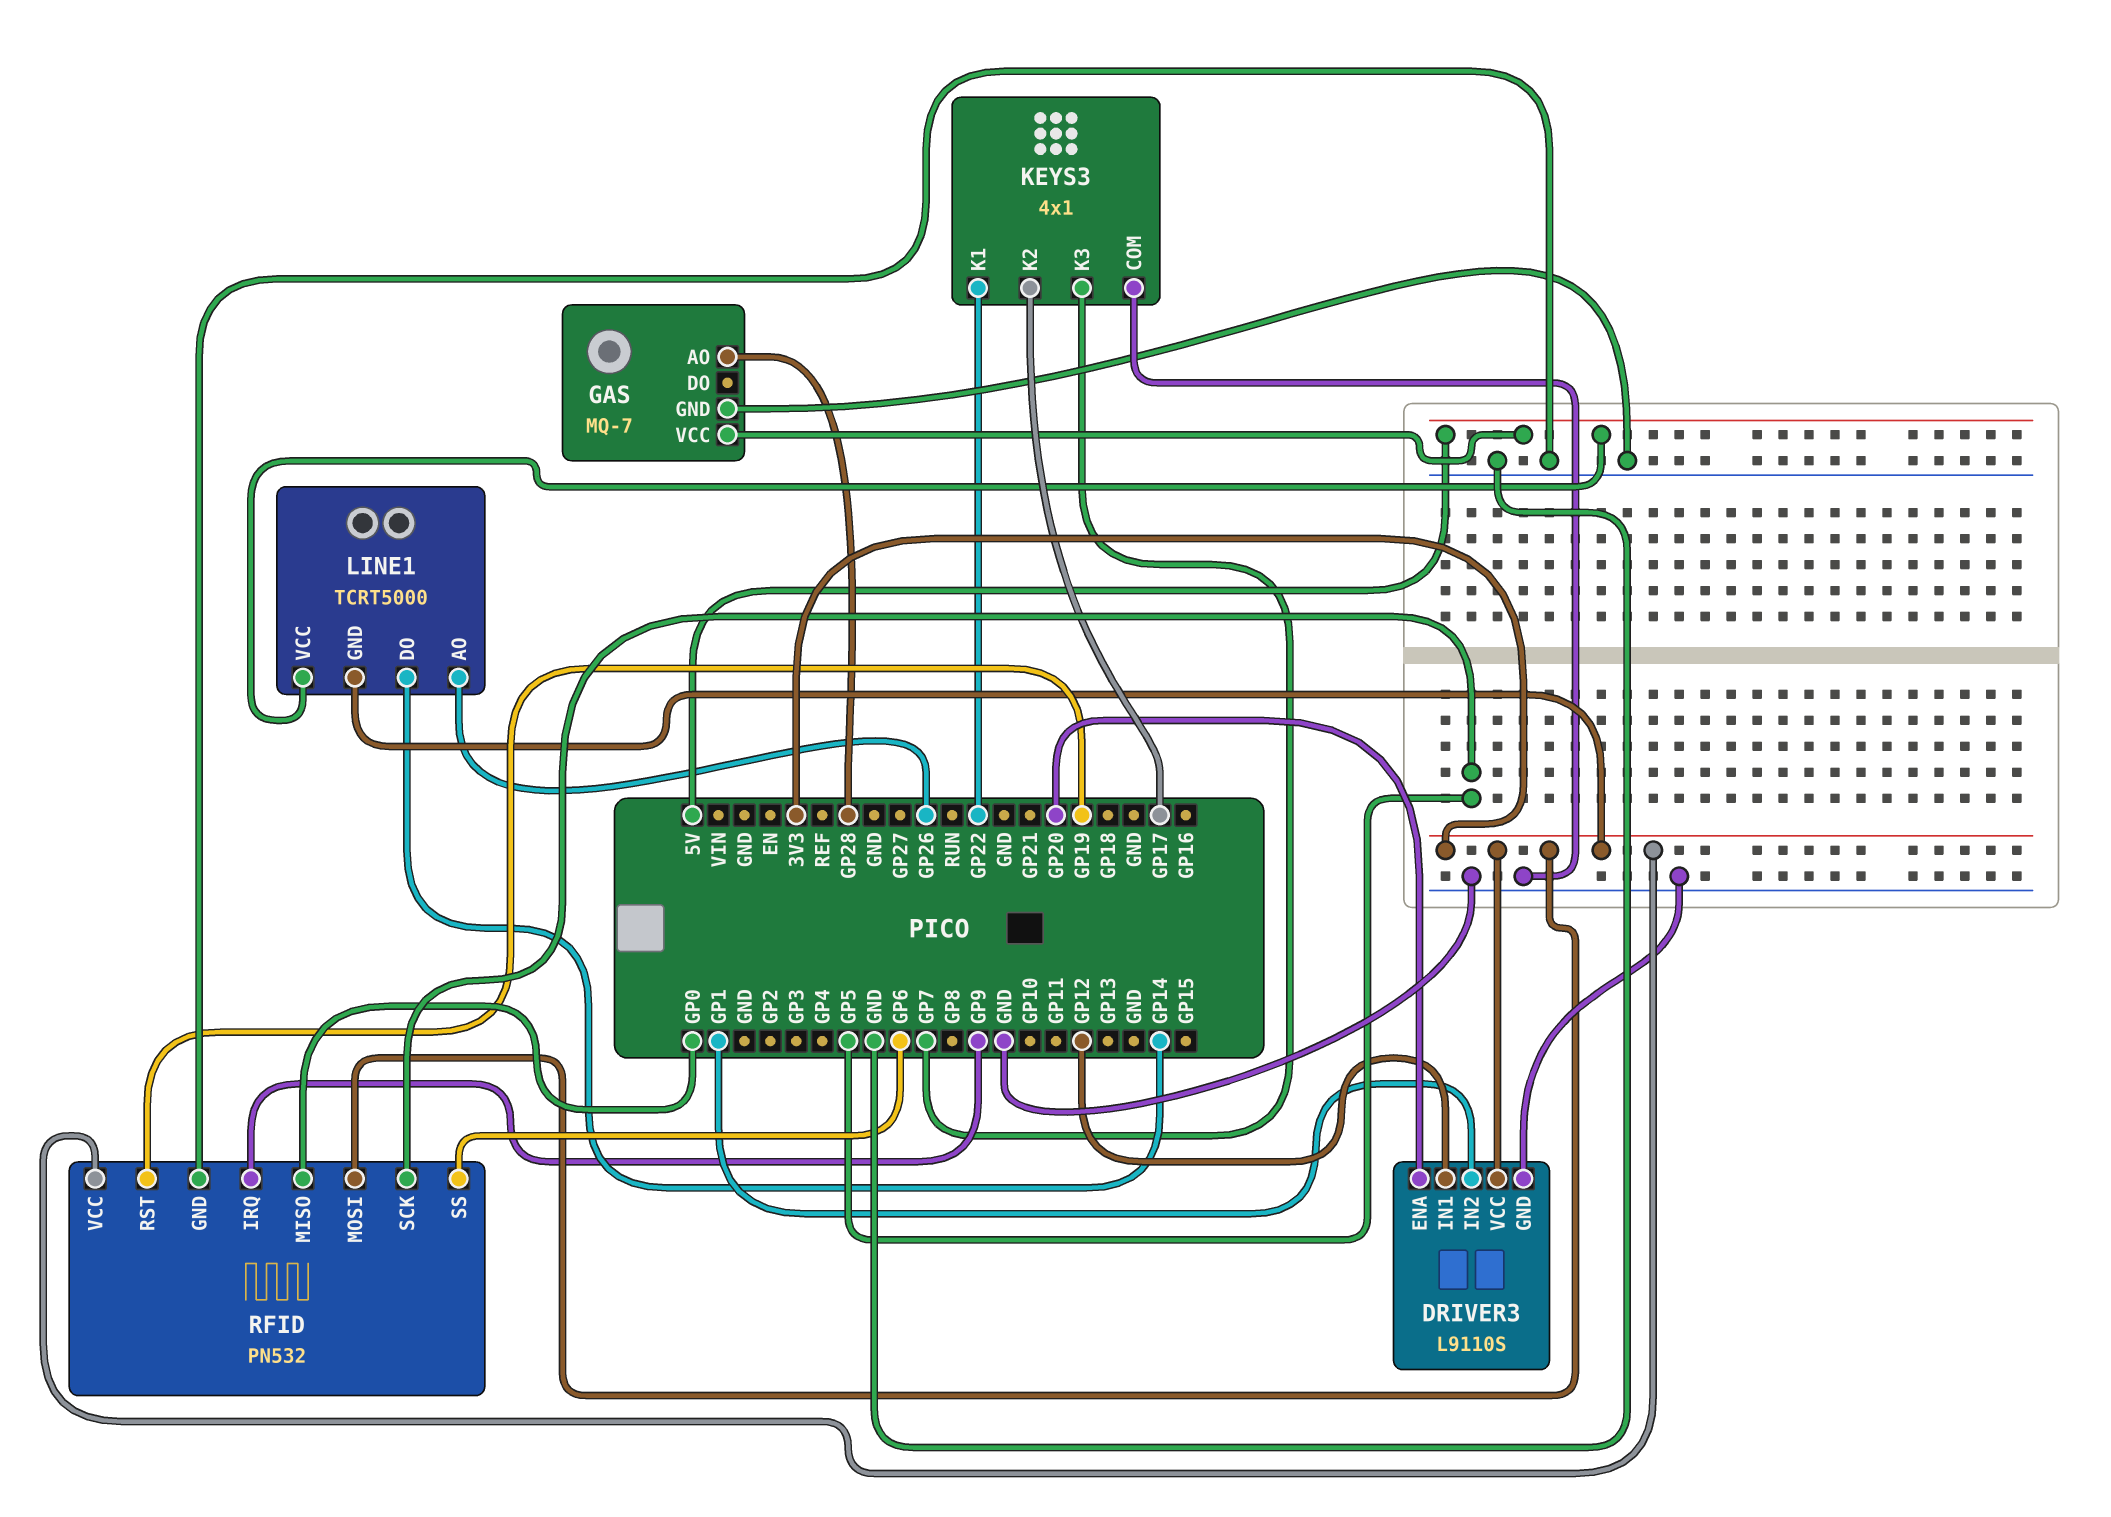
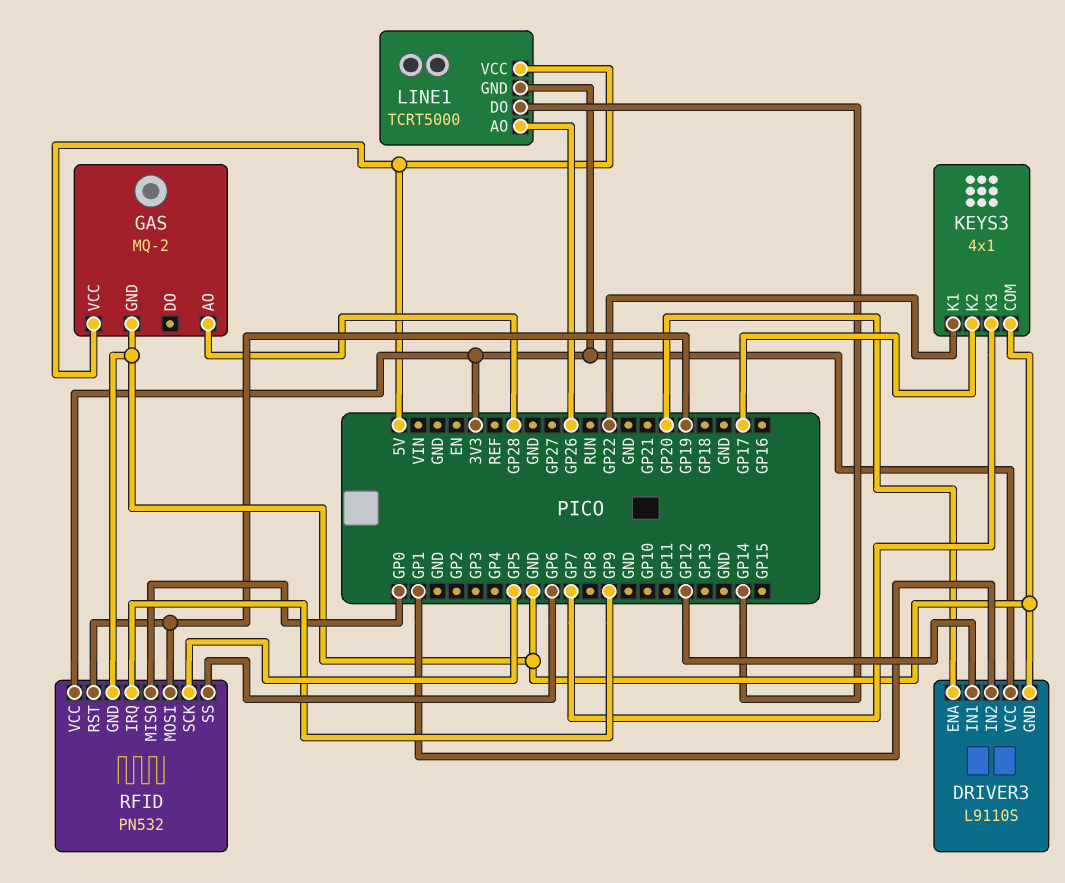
GAS: MQ-7 -> MQ-2
RFID pin MOSI: 3V3 -> GP19

